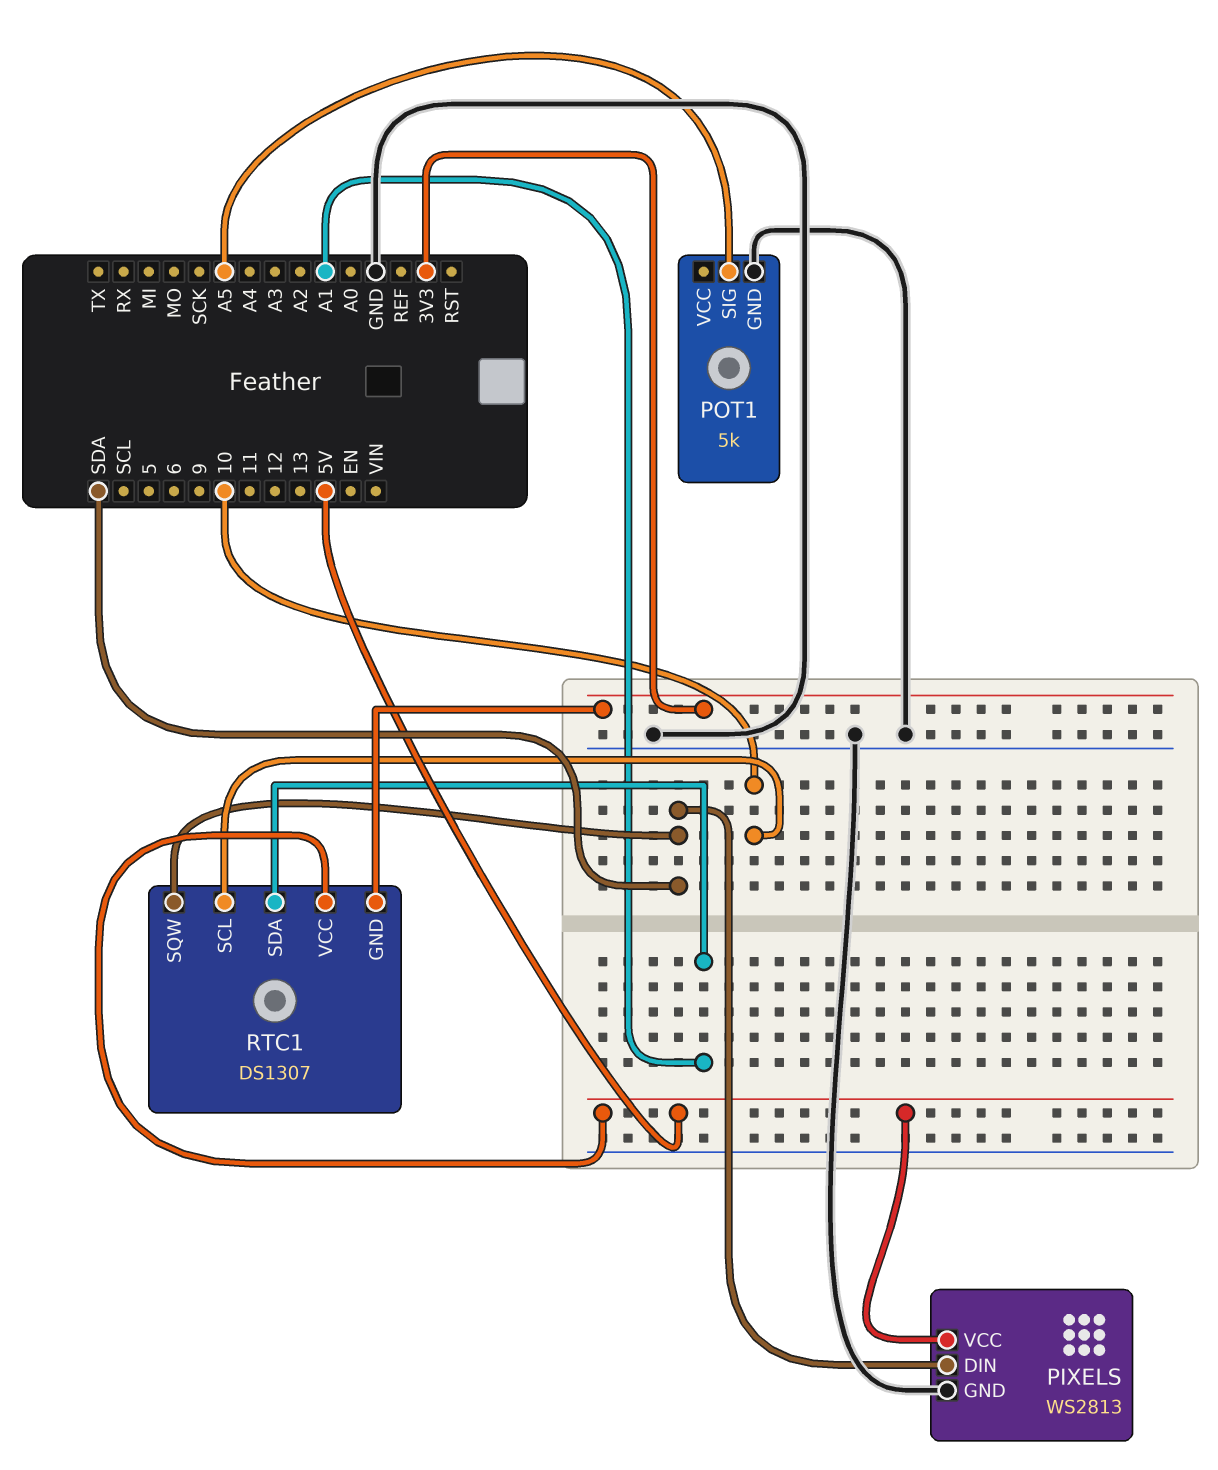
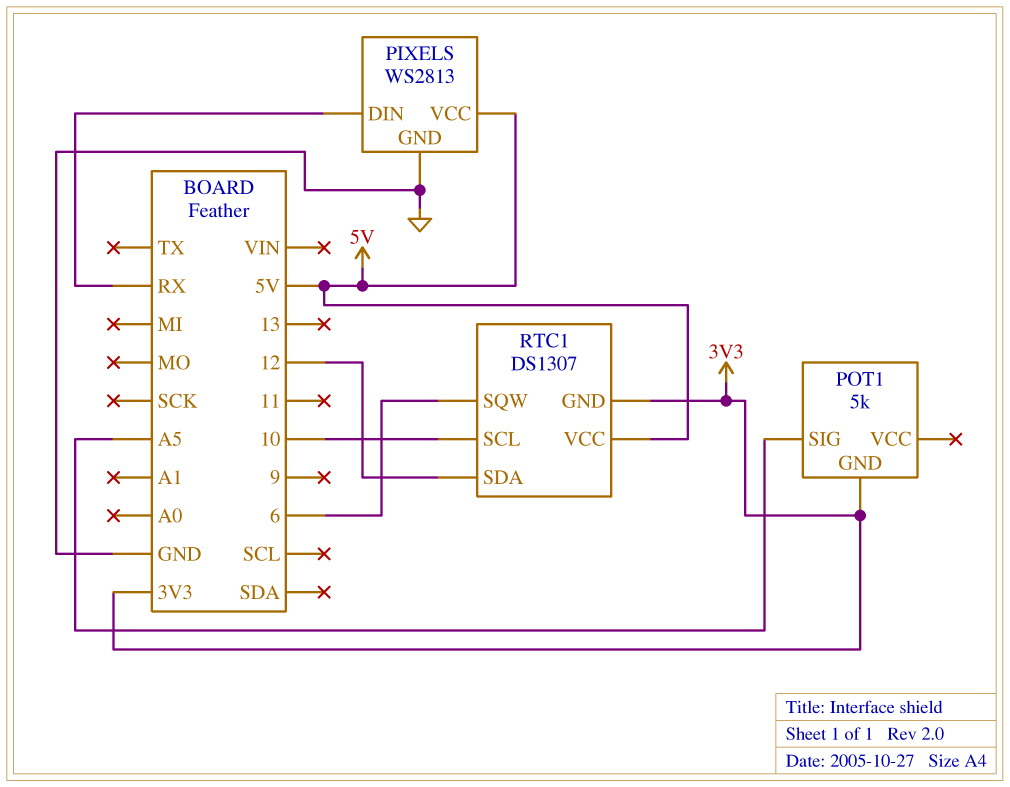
PIXELS pin DIN: SDA -> RX
POT1 pin GND: GND -> 3V3
RTC1 pin SDA: A1 -> 12
RTC1 pin SQW: SDA -> 6

